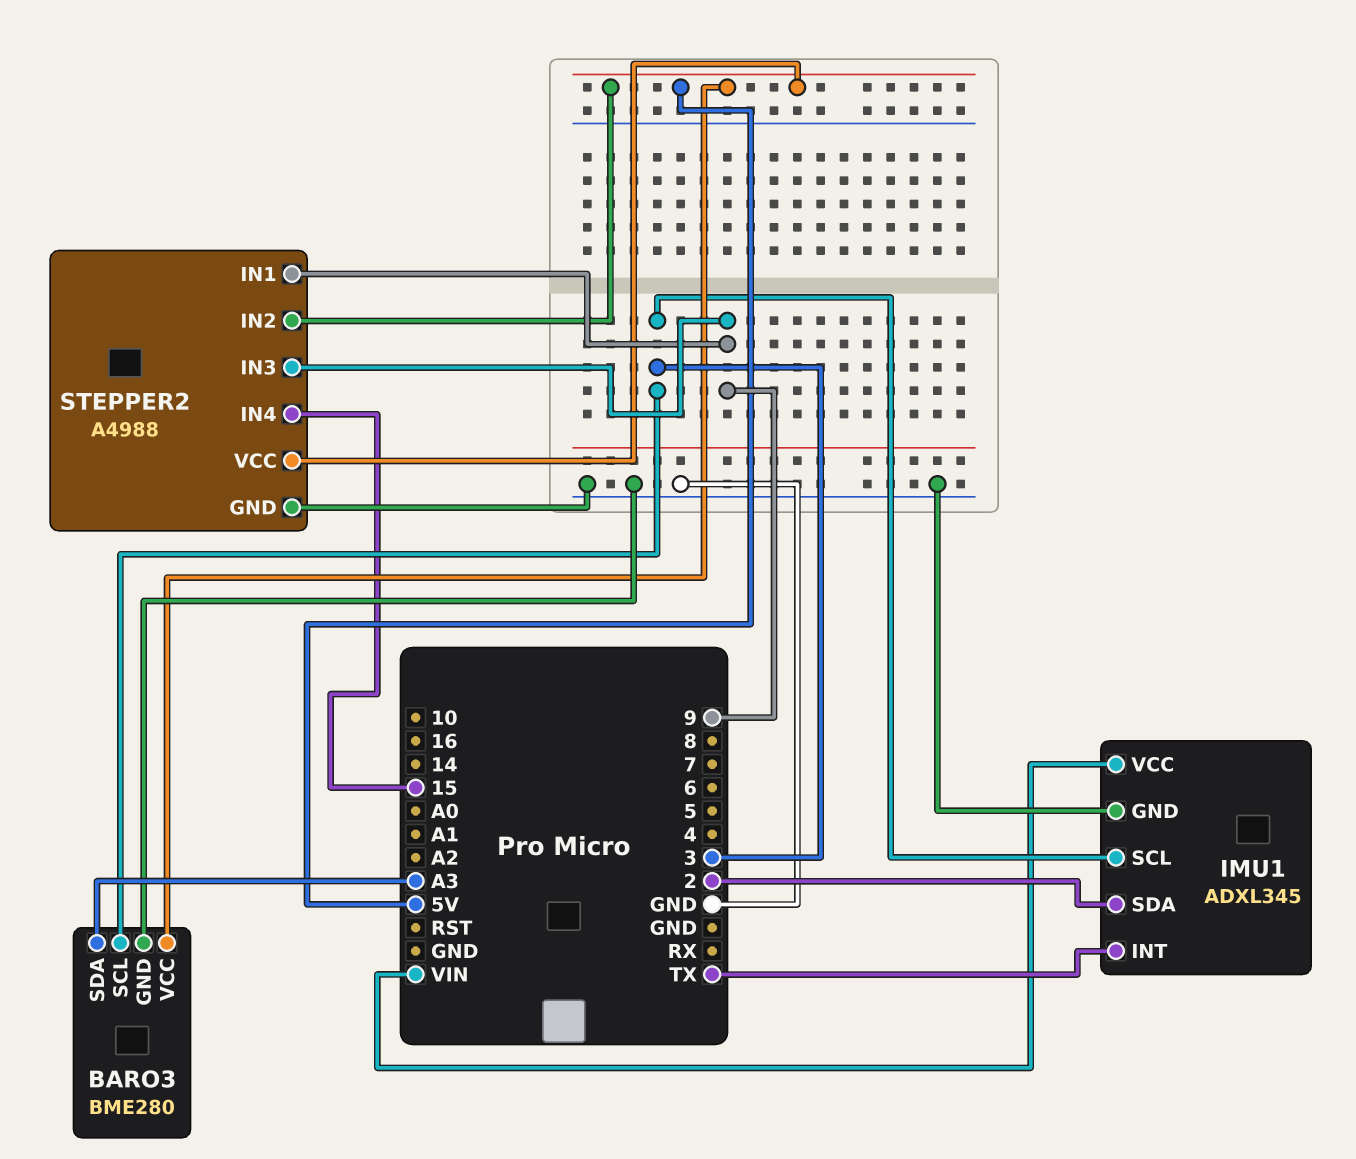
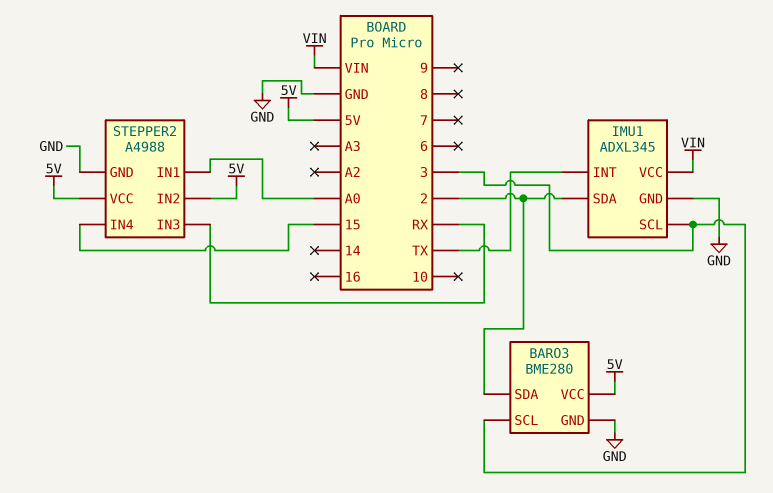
BARO3 pin SDA: A3 -> 2
STEPPER2 pin IN1: 9 -> A0
STEPPER2 pin IN3: 9 -> RX

